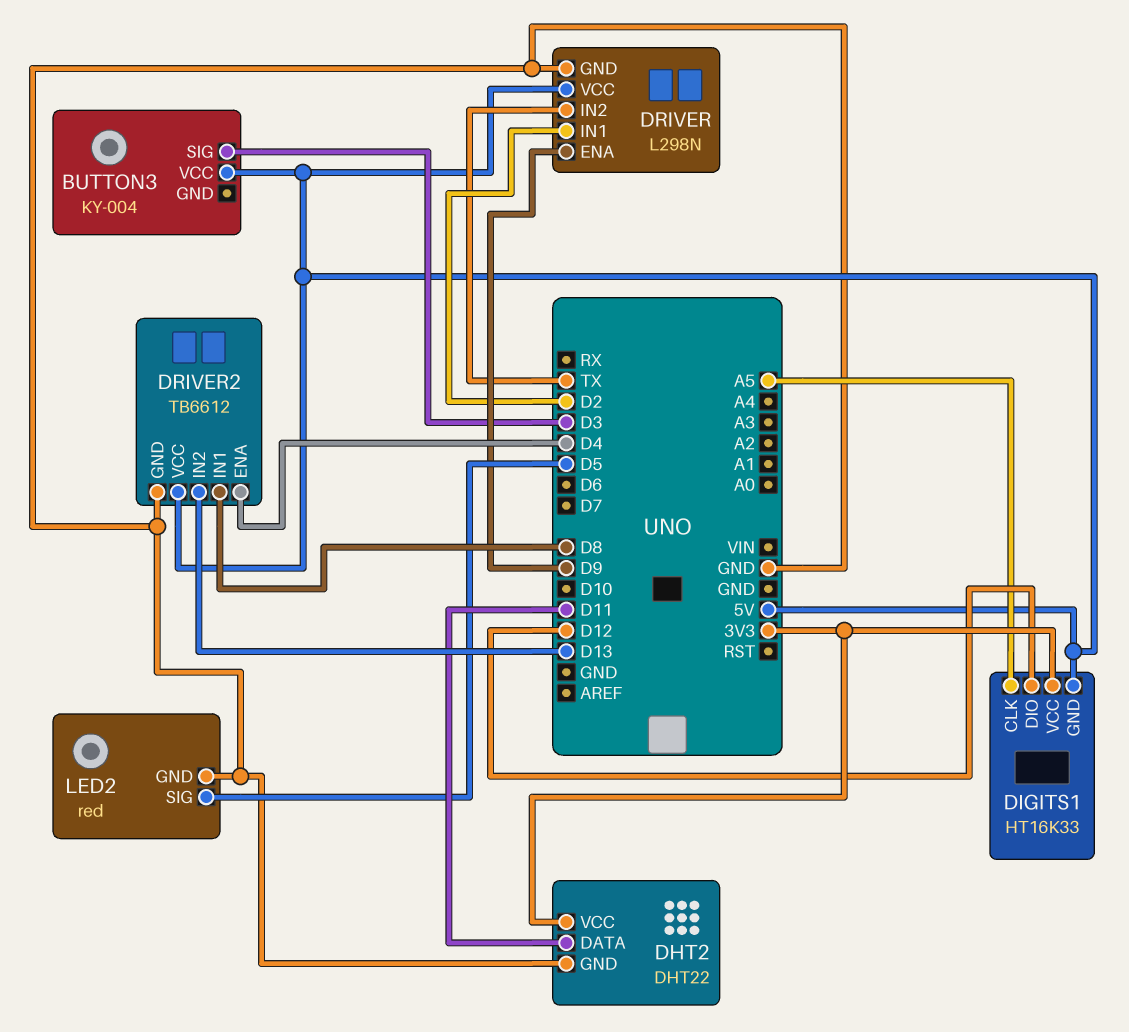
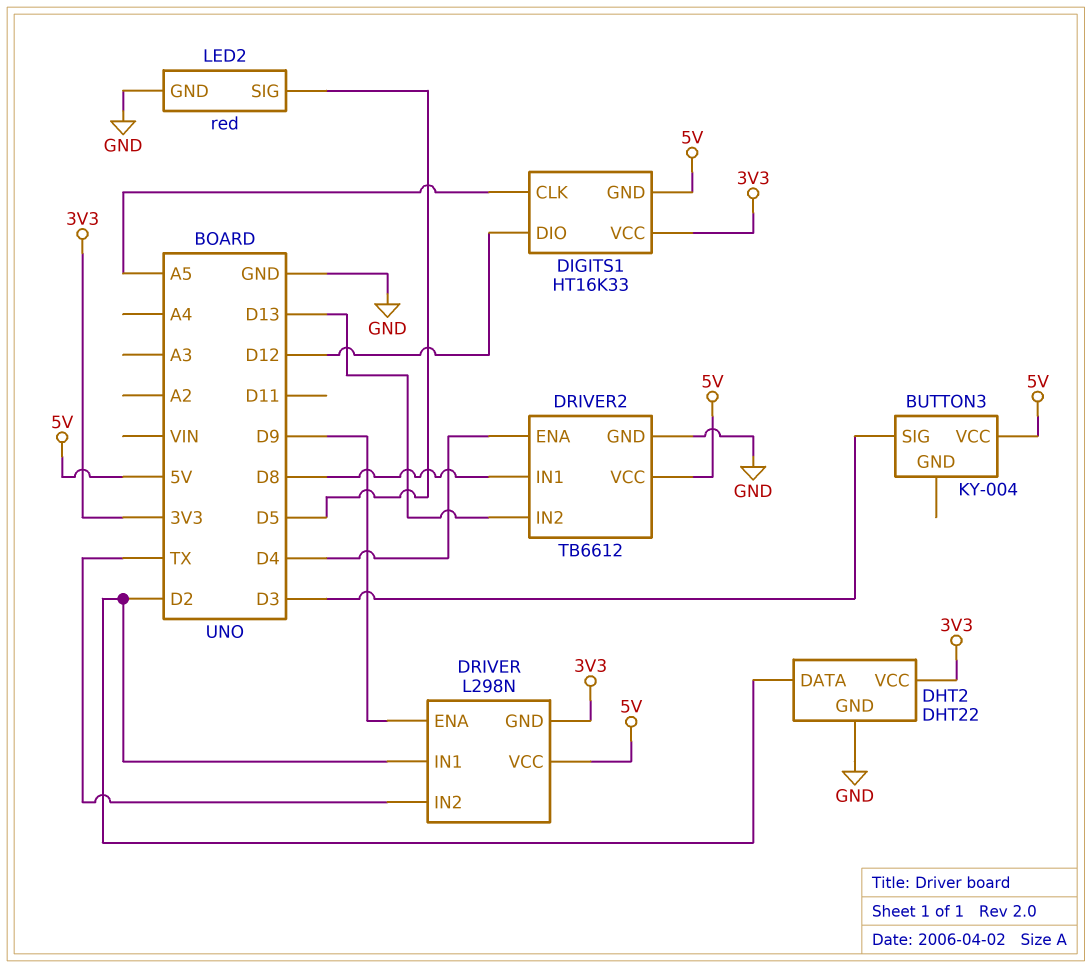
DHT2 pin DATA: D11 -> D2
DRIVER pin GND: GND -> 3V3

